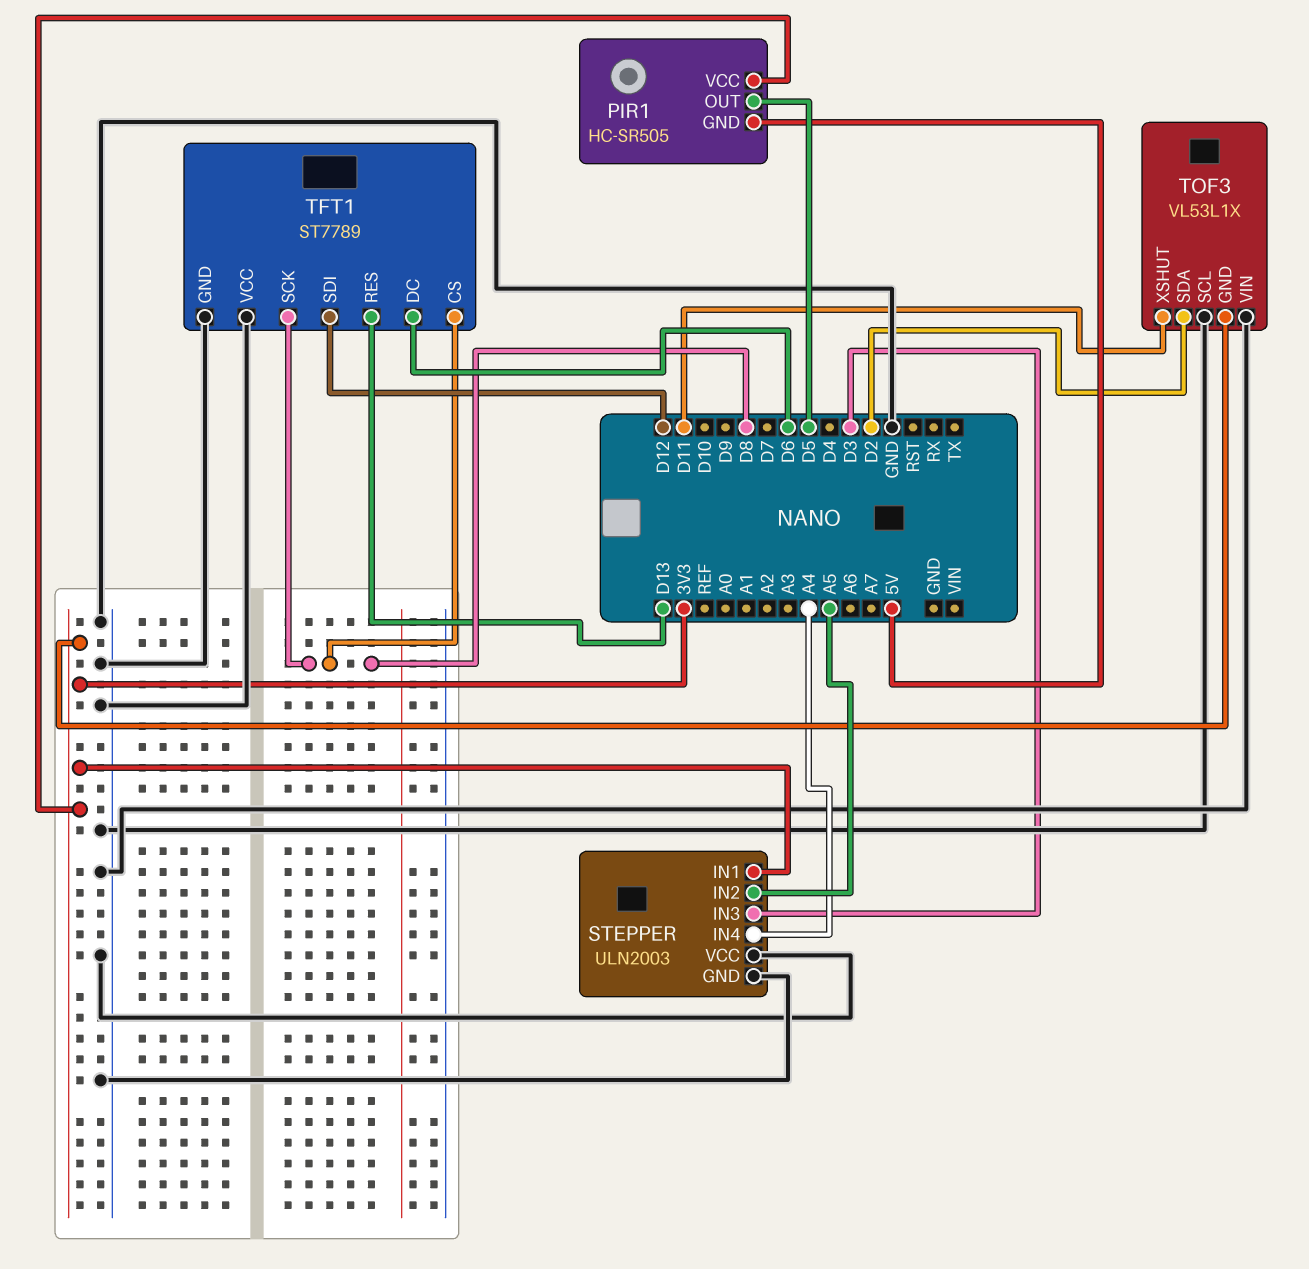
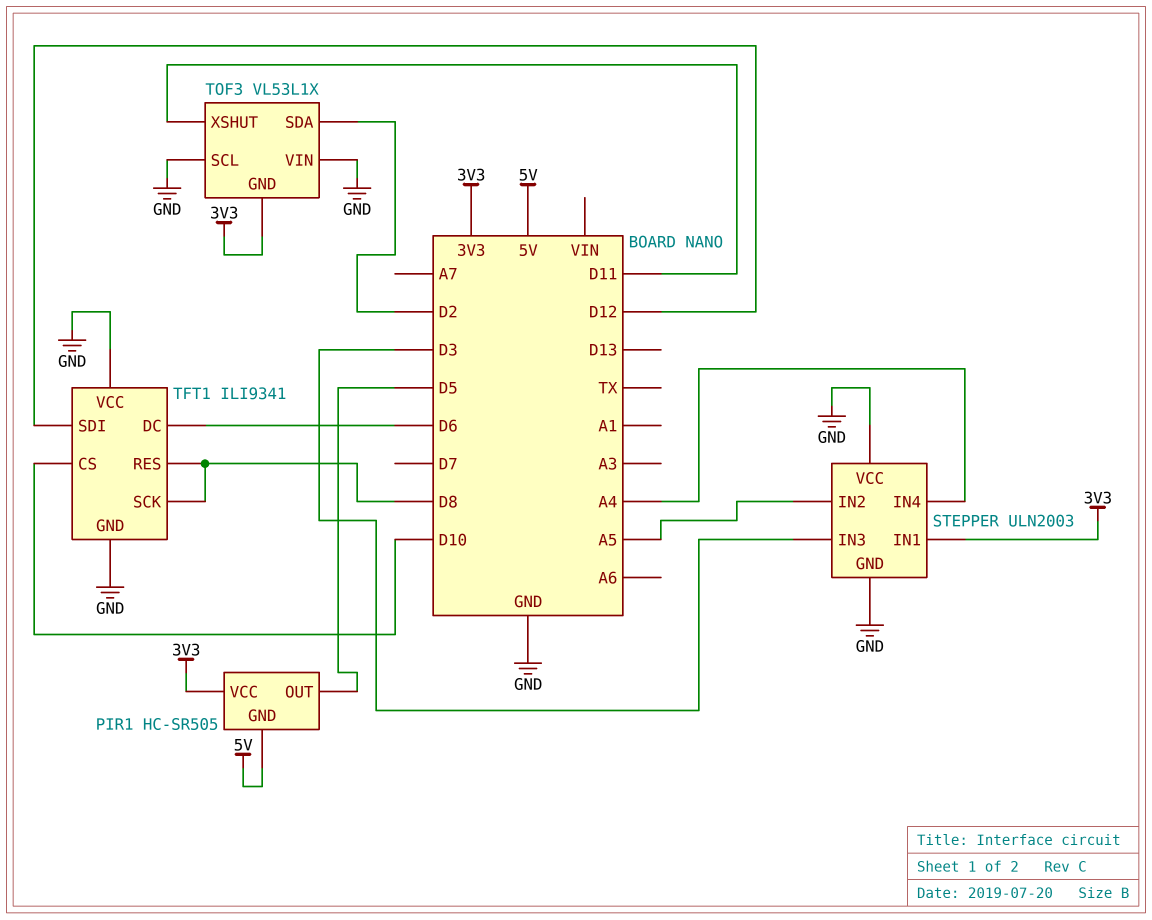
TFT1: ST7789 -> ILI9341
TFT1 pin CS: D8 -> D10
TFT1 pin RES: D13 -> D8

